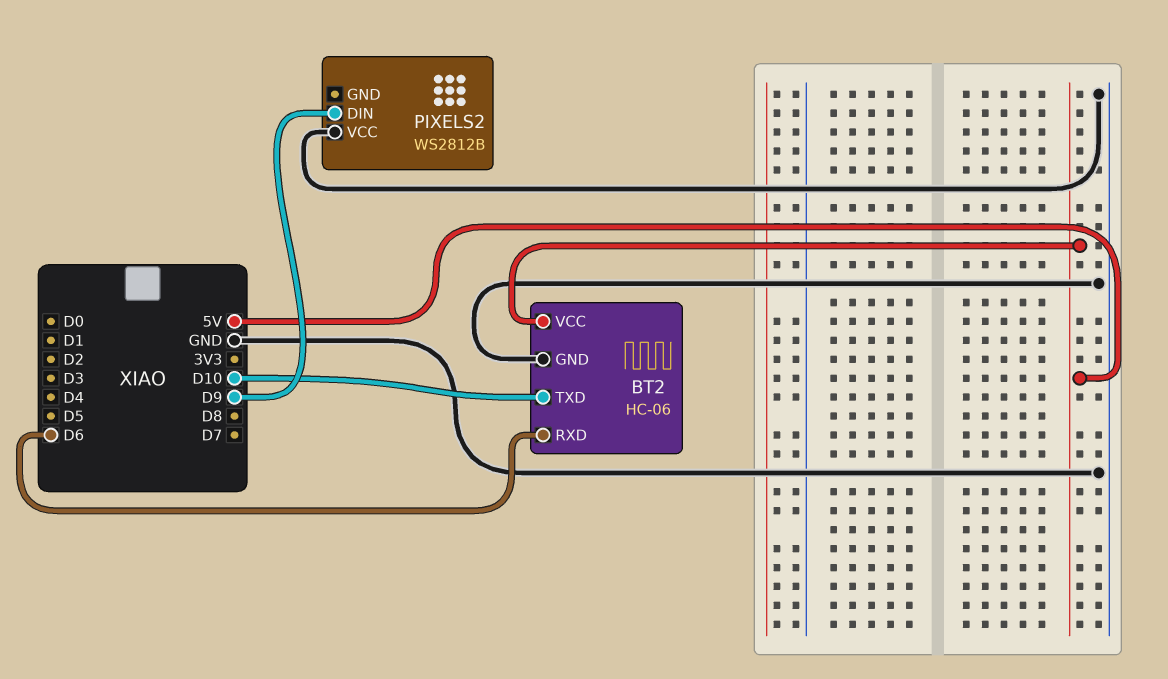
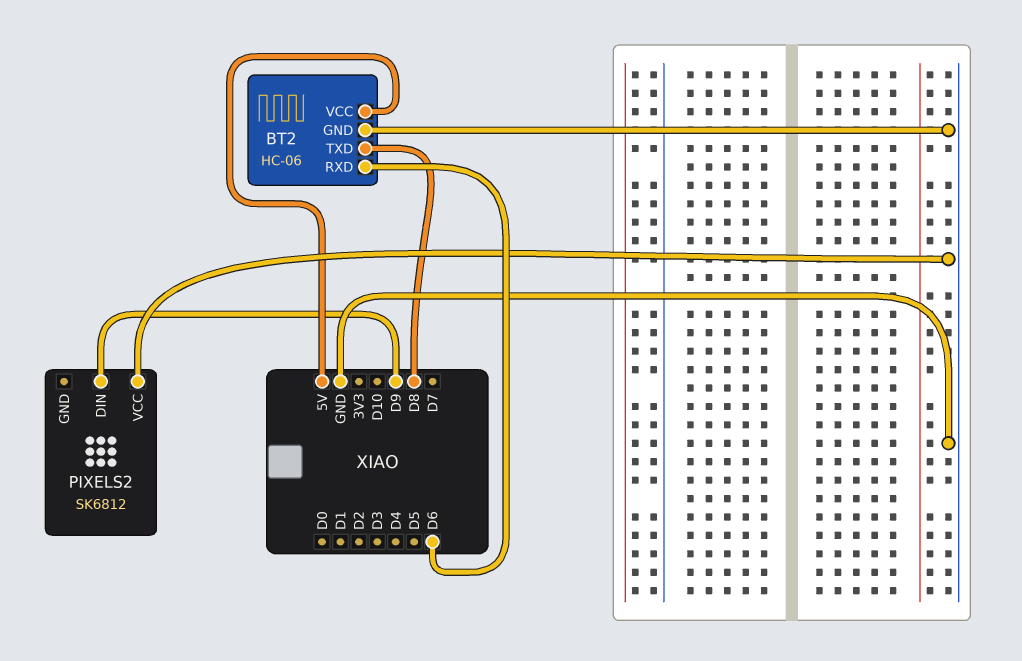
BT2 pin TXD: D10 -> D8
PIXELS2: WS2812B -> SK6812

